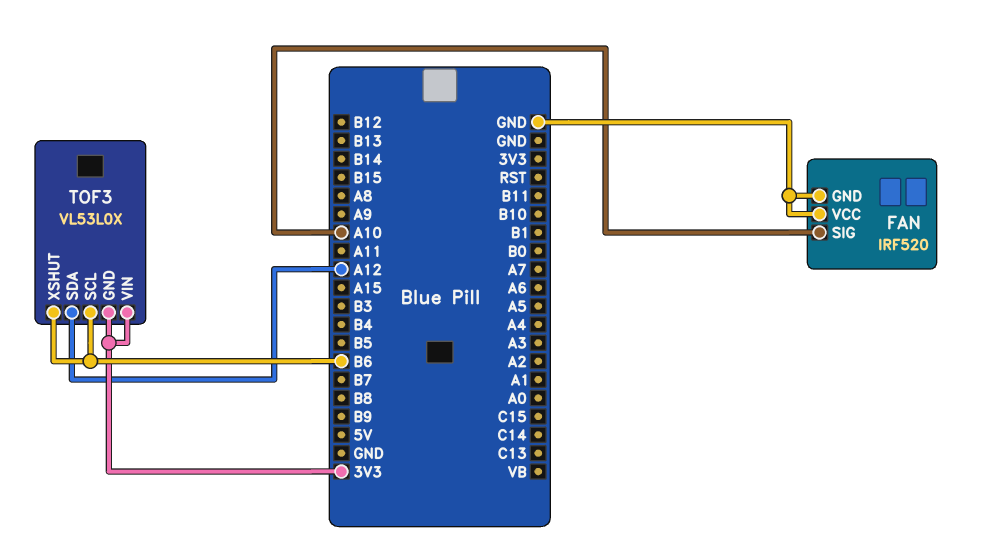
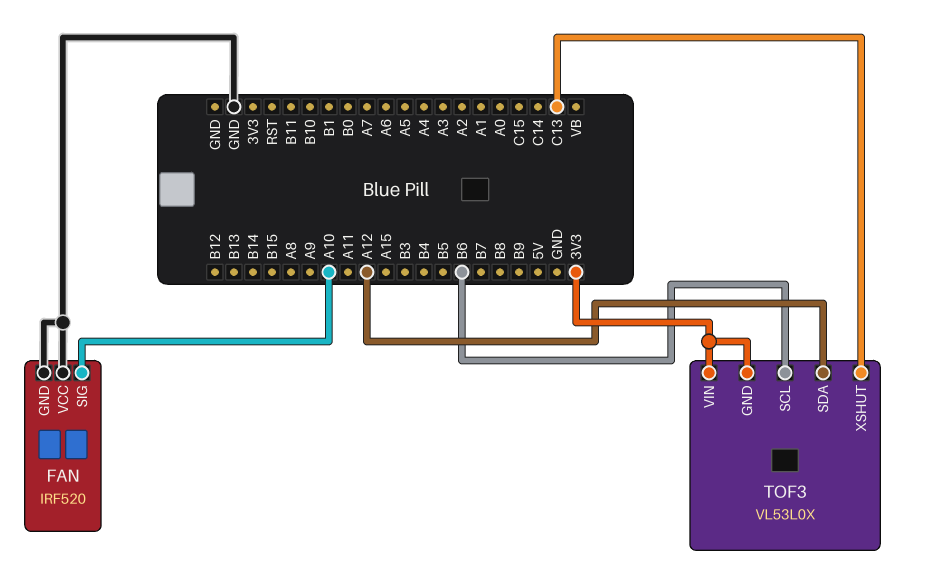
TOF3 pin XSHUT: B6 -> C13

